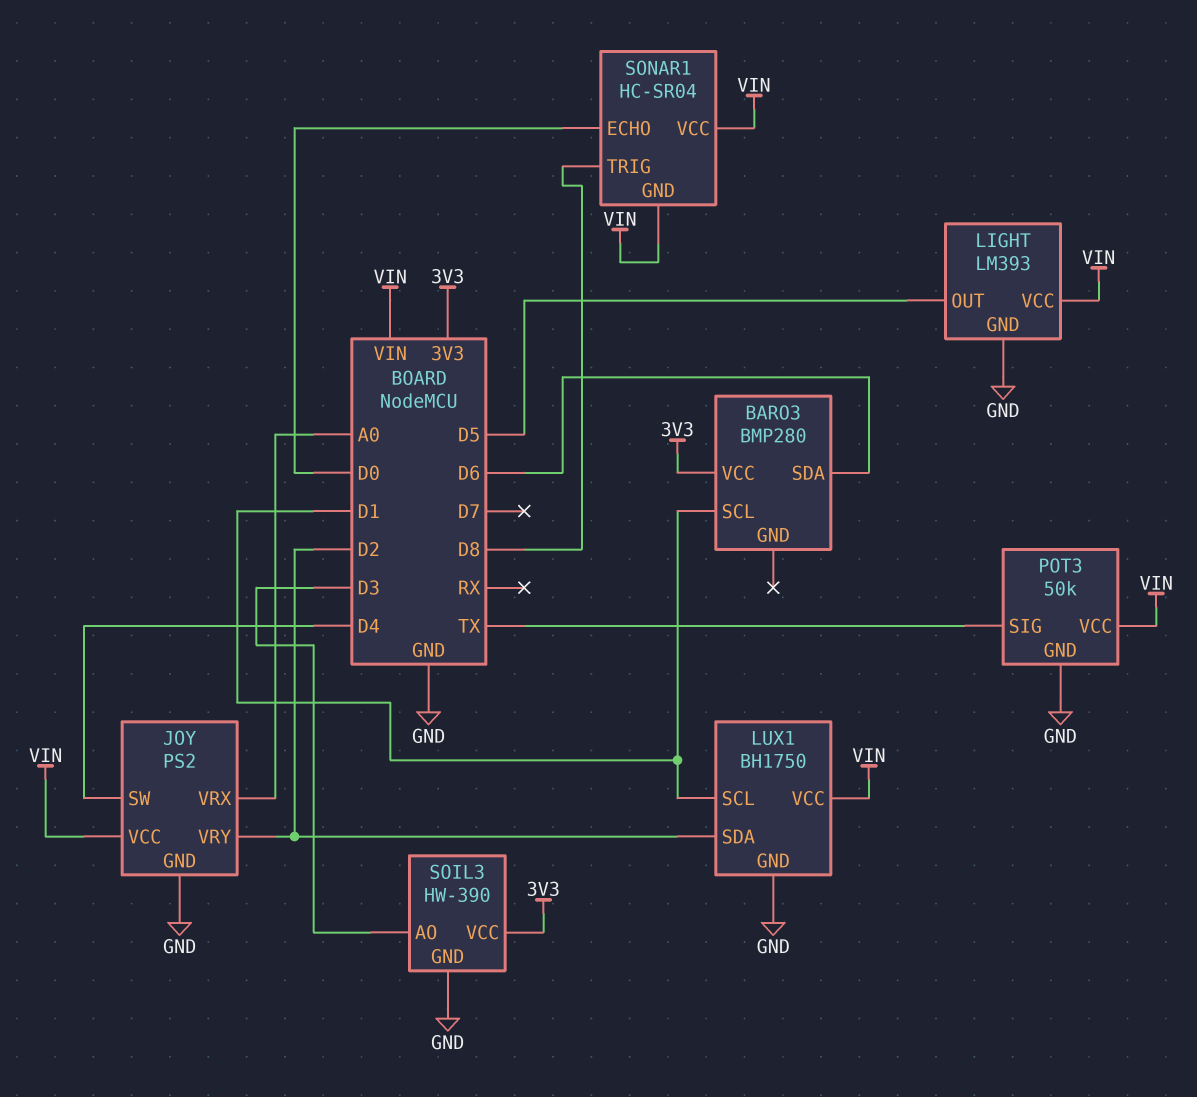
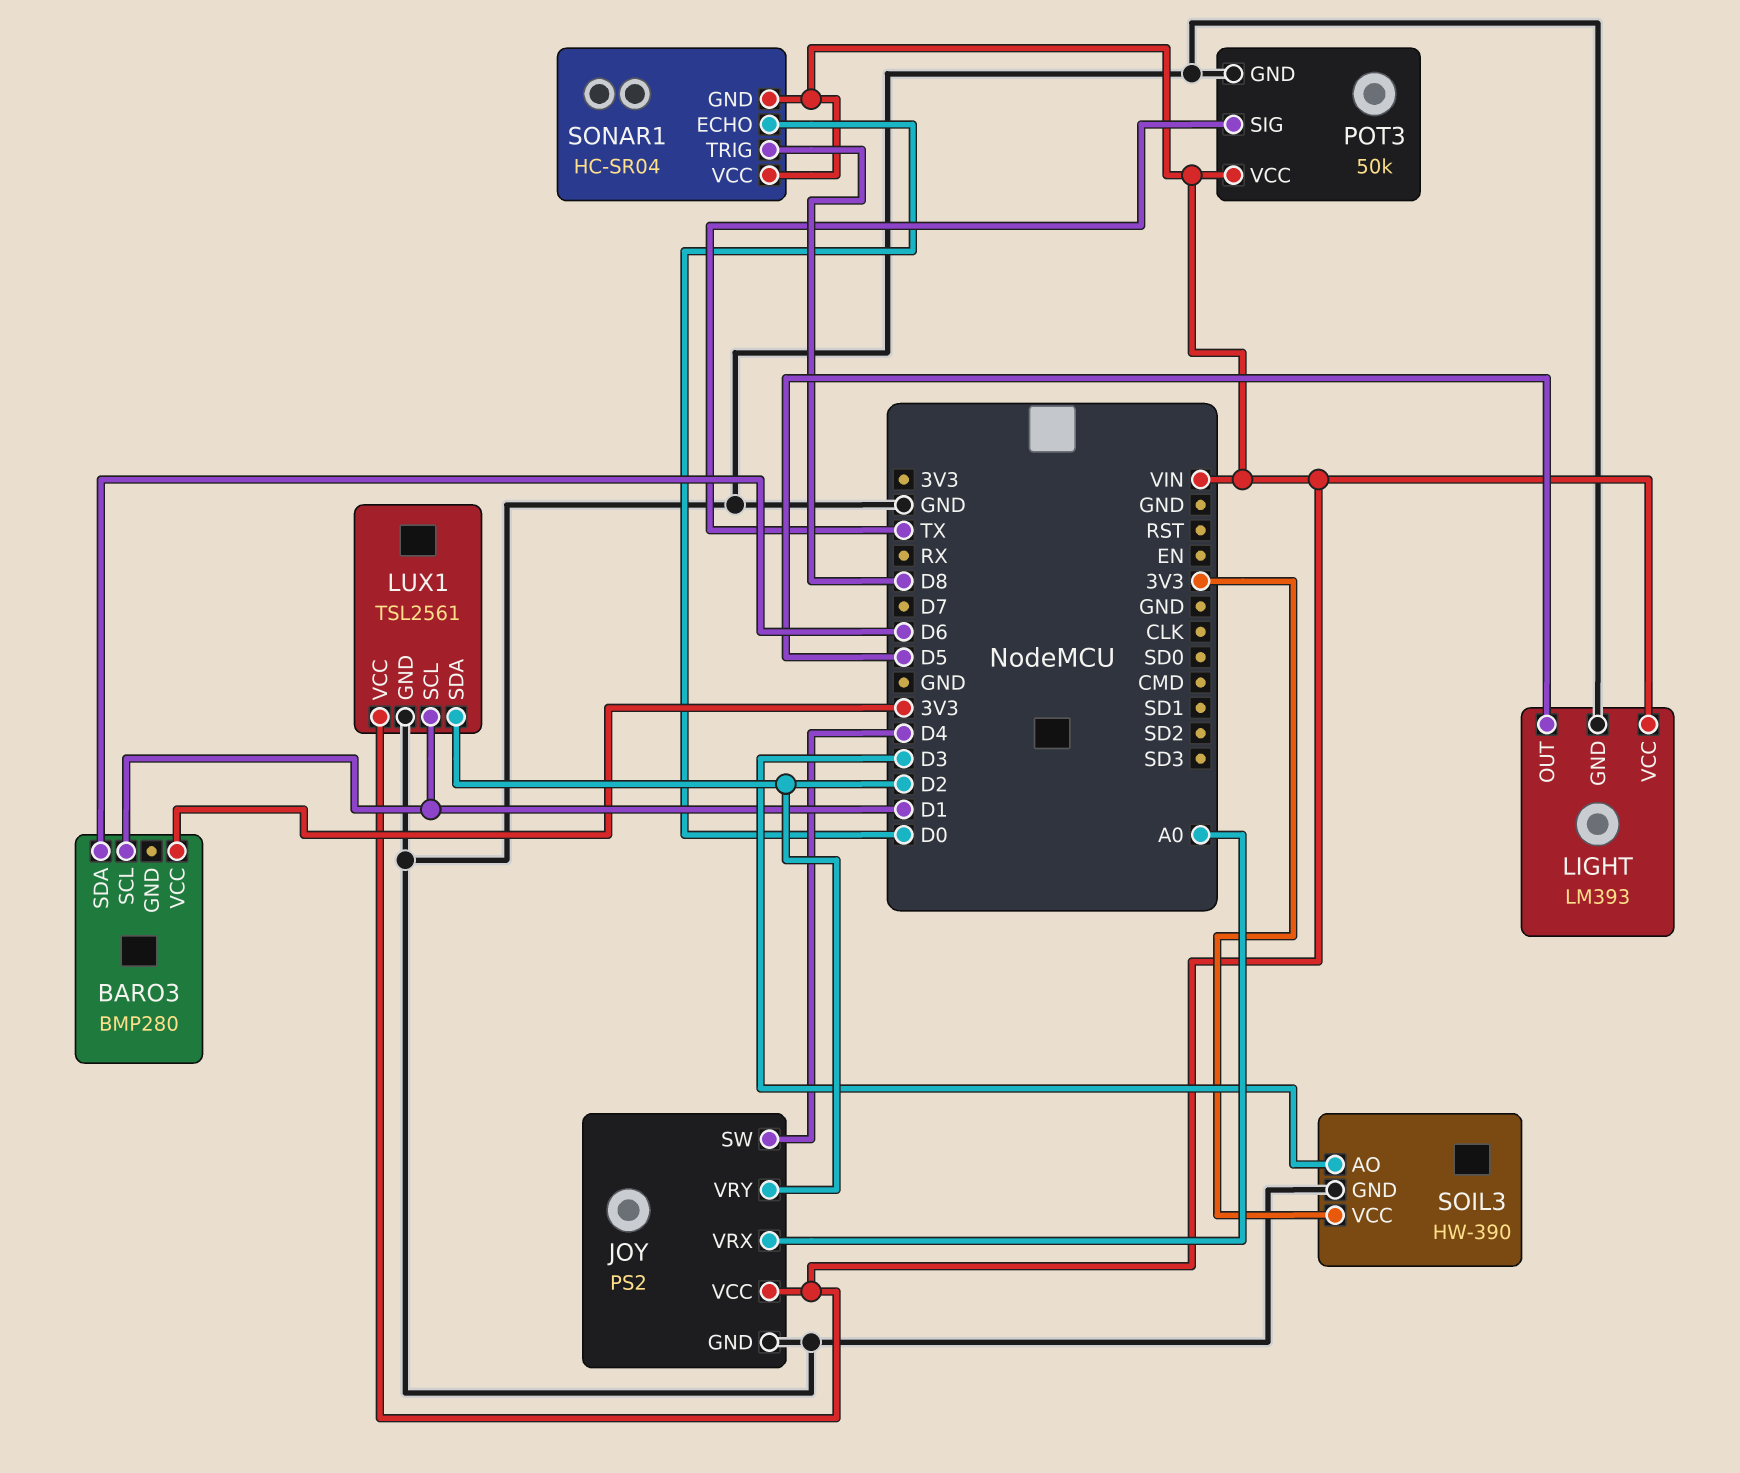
LUX1: BH1750 -> TSL2561

